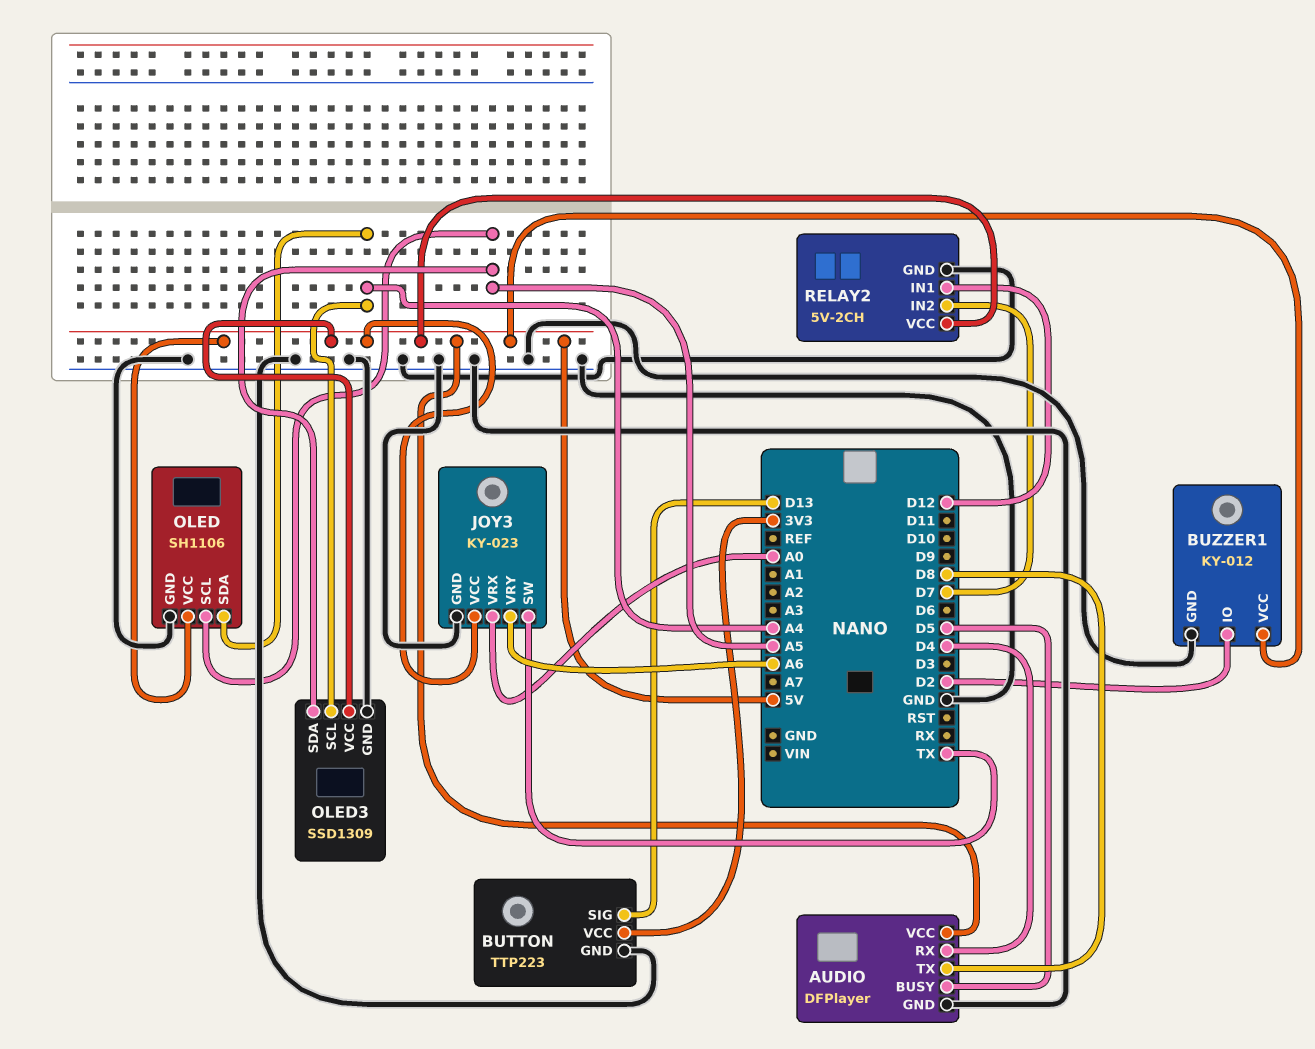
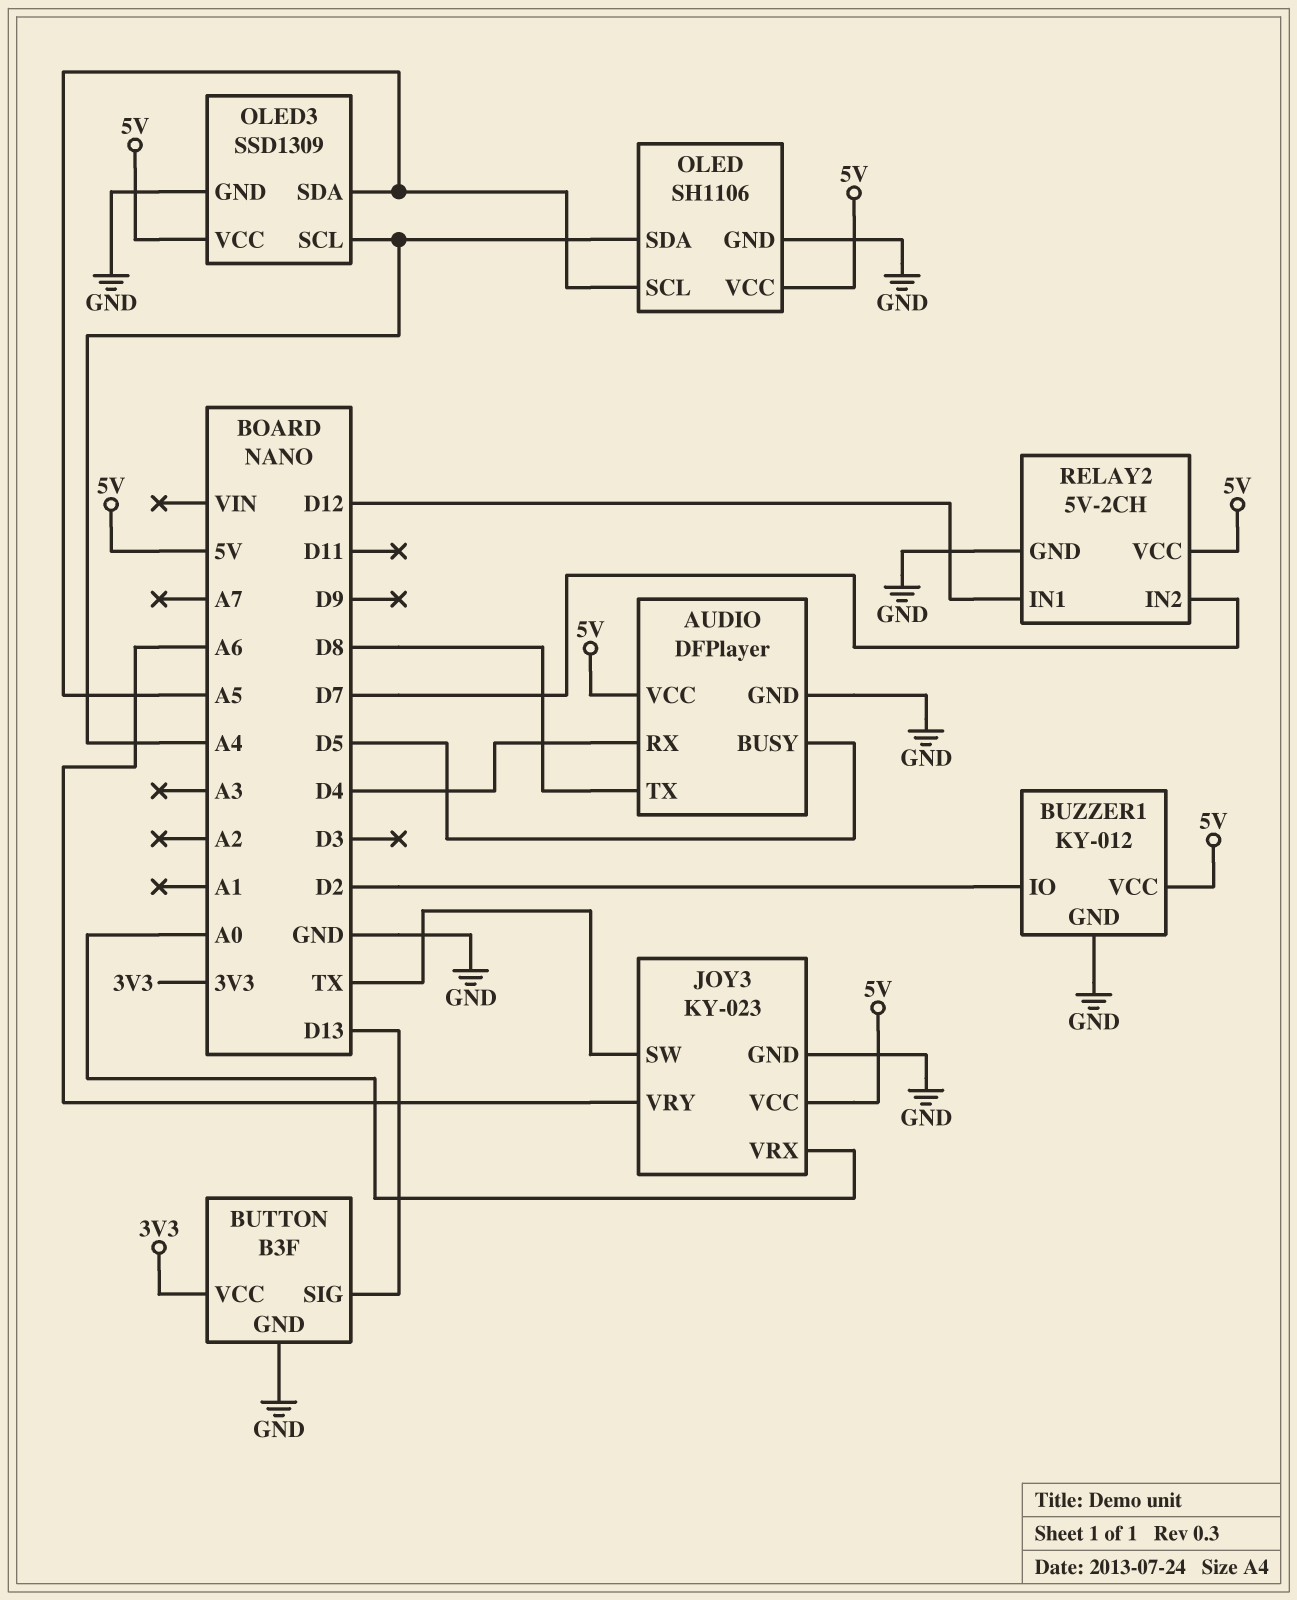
BUTTON: TTP223 -> B3F

